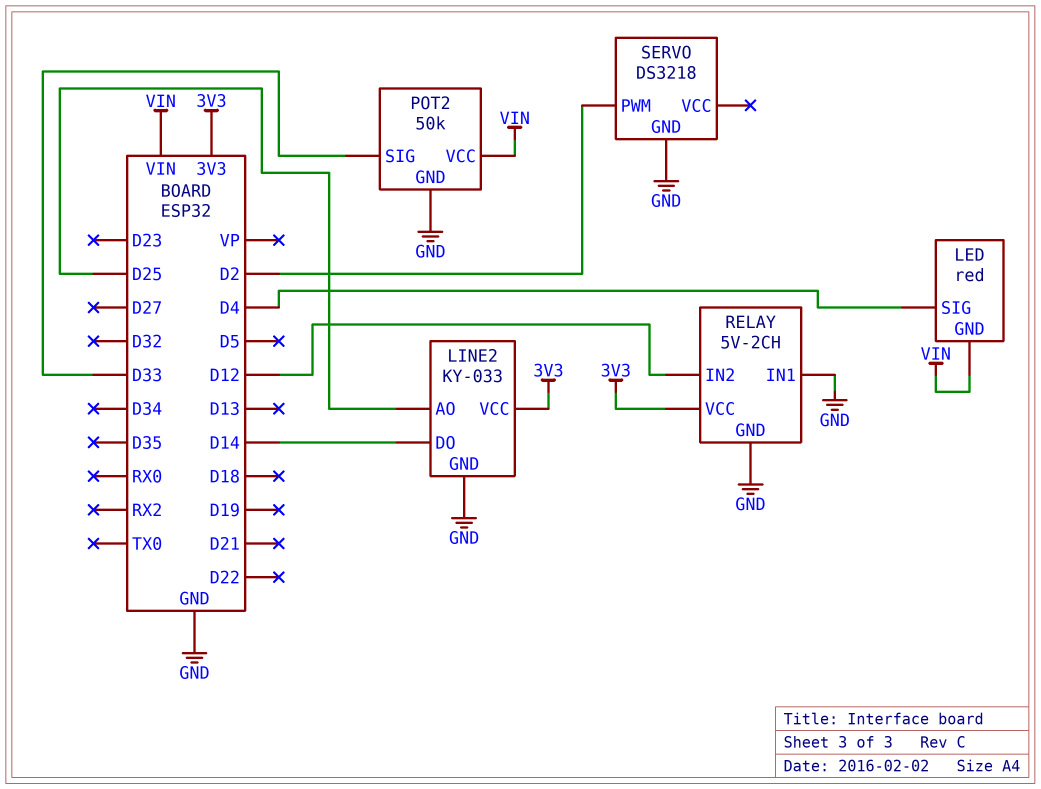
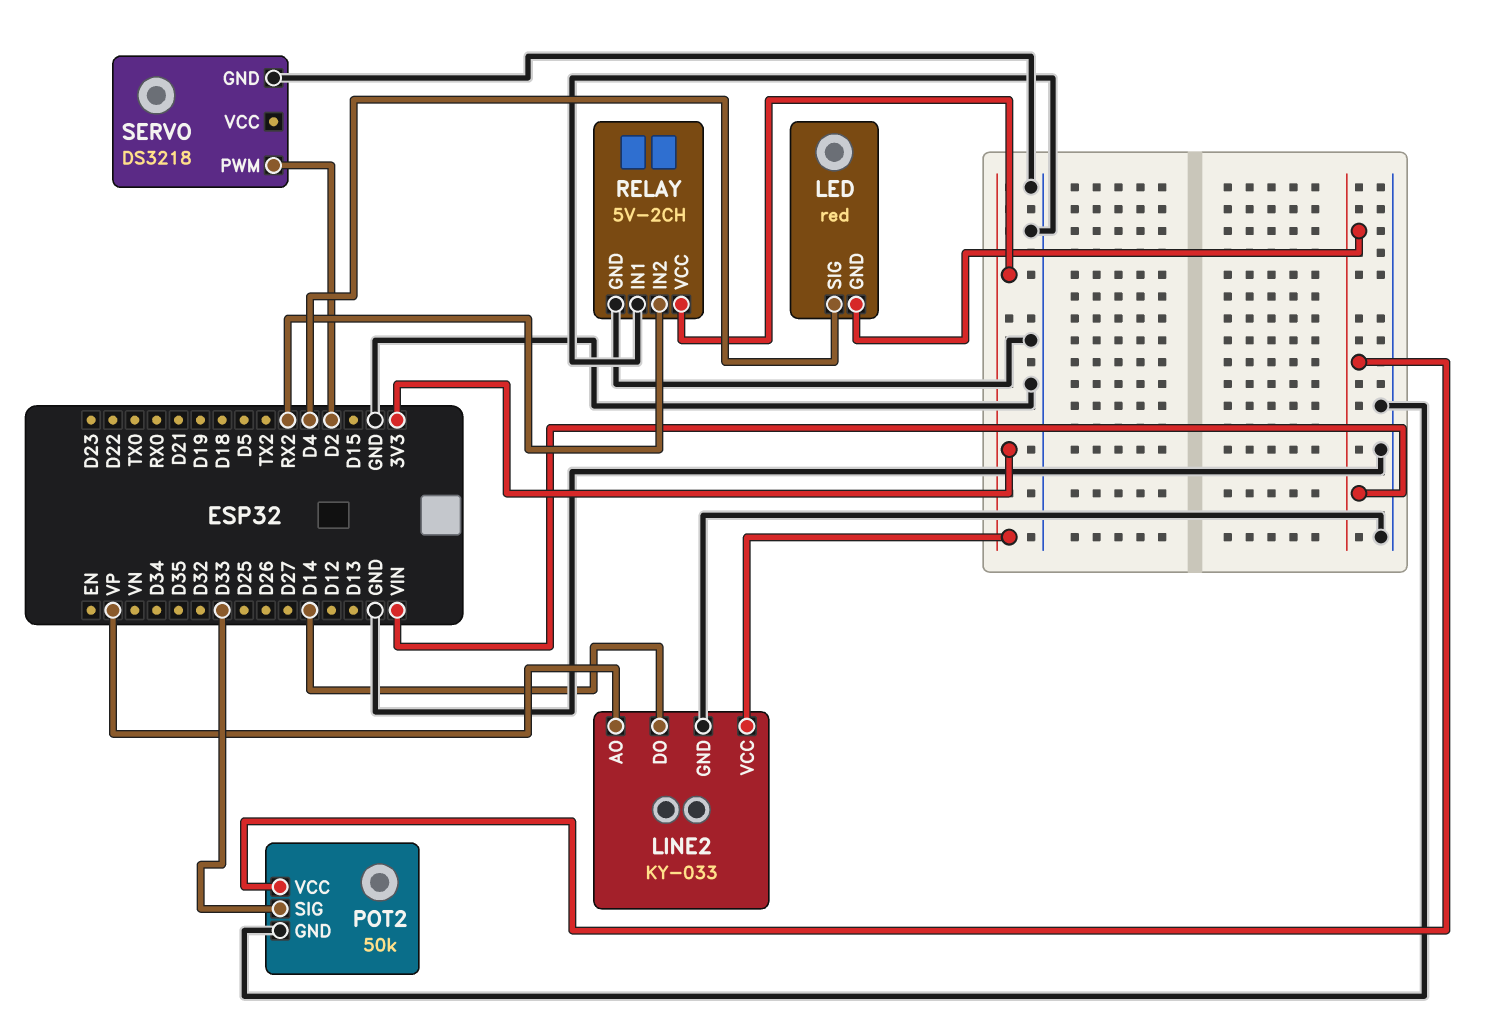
LINE2 pin AO: D25 -> VP
RELAY pin IN2: D12 -> RX2

